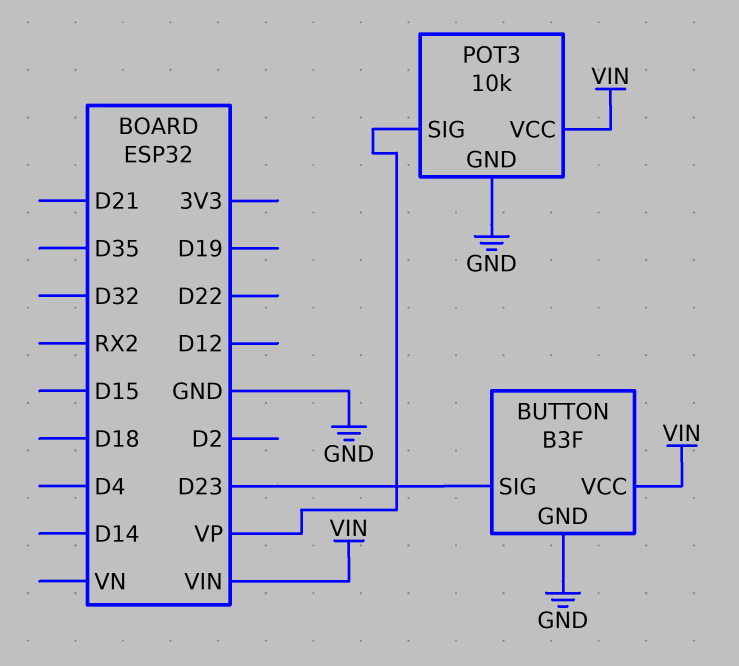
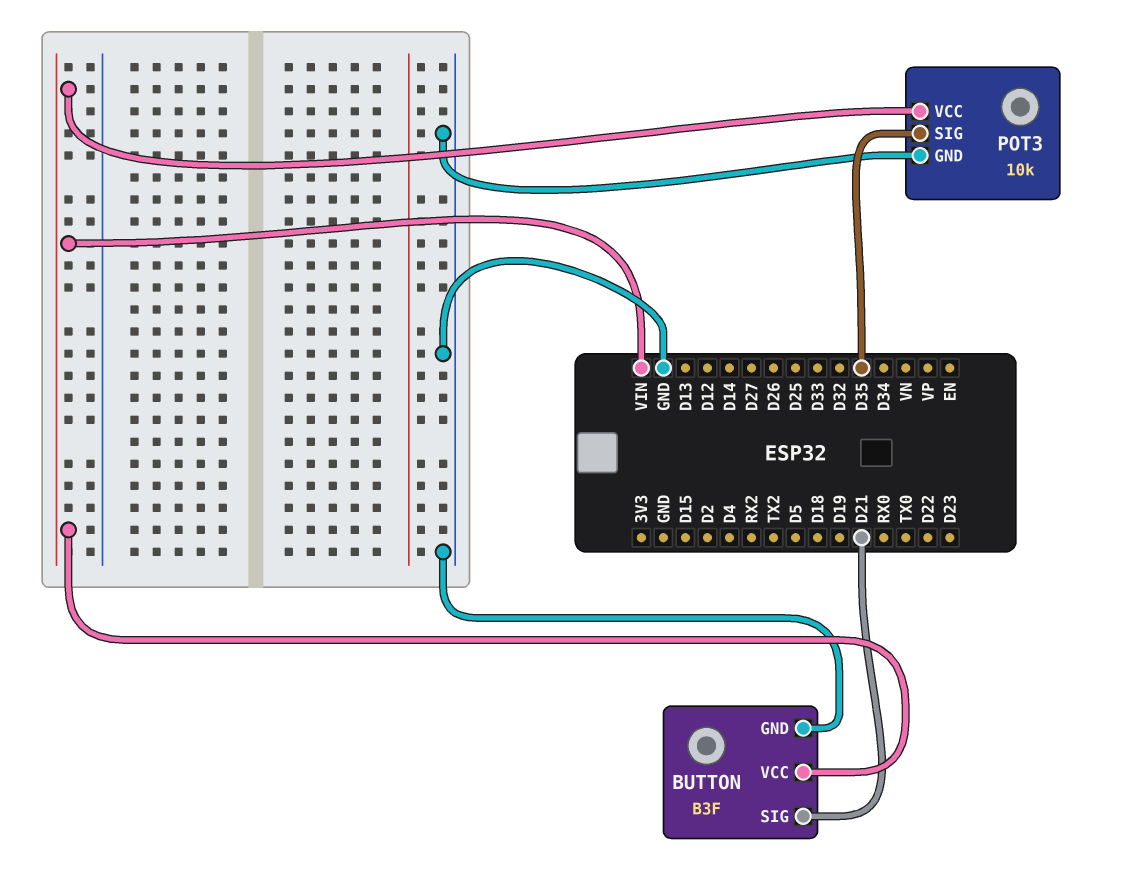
BUTTON pin SIG: D23 -> D21
POT3 pin SIG: VP -> D35

